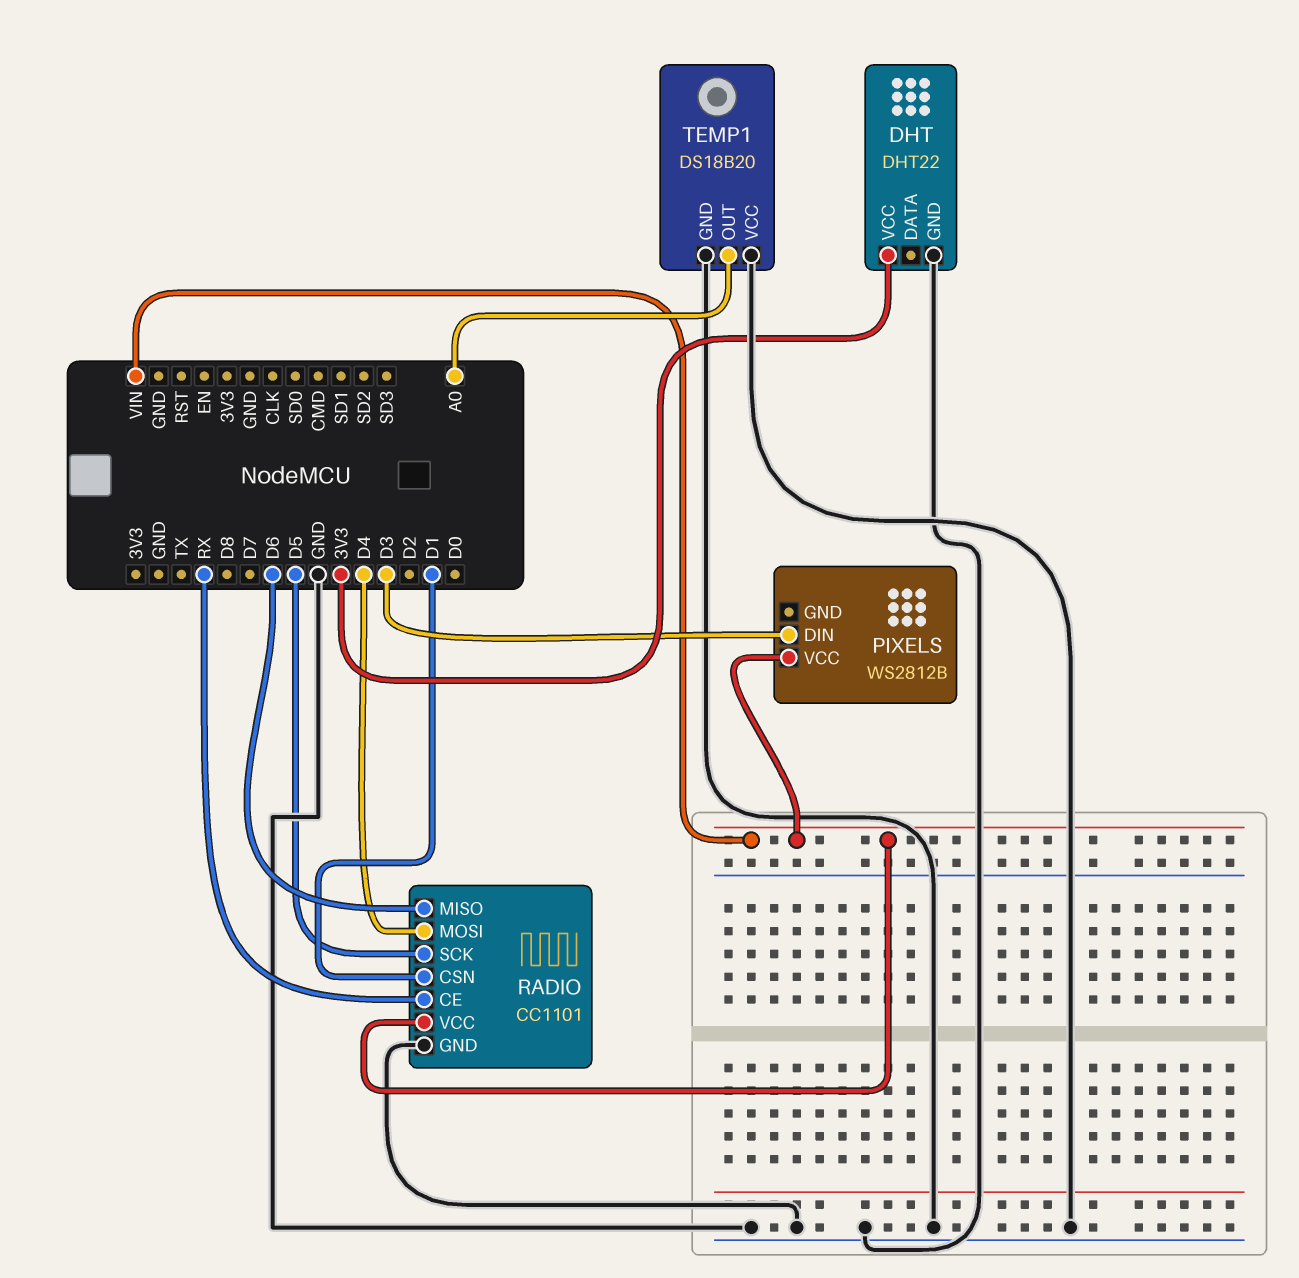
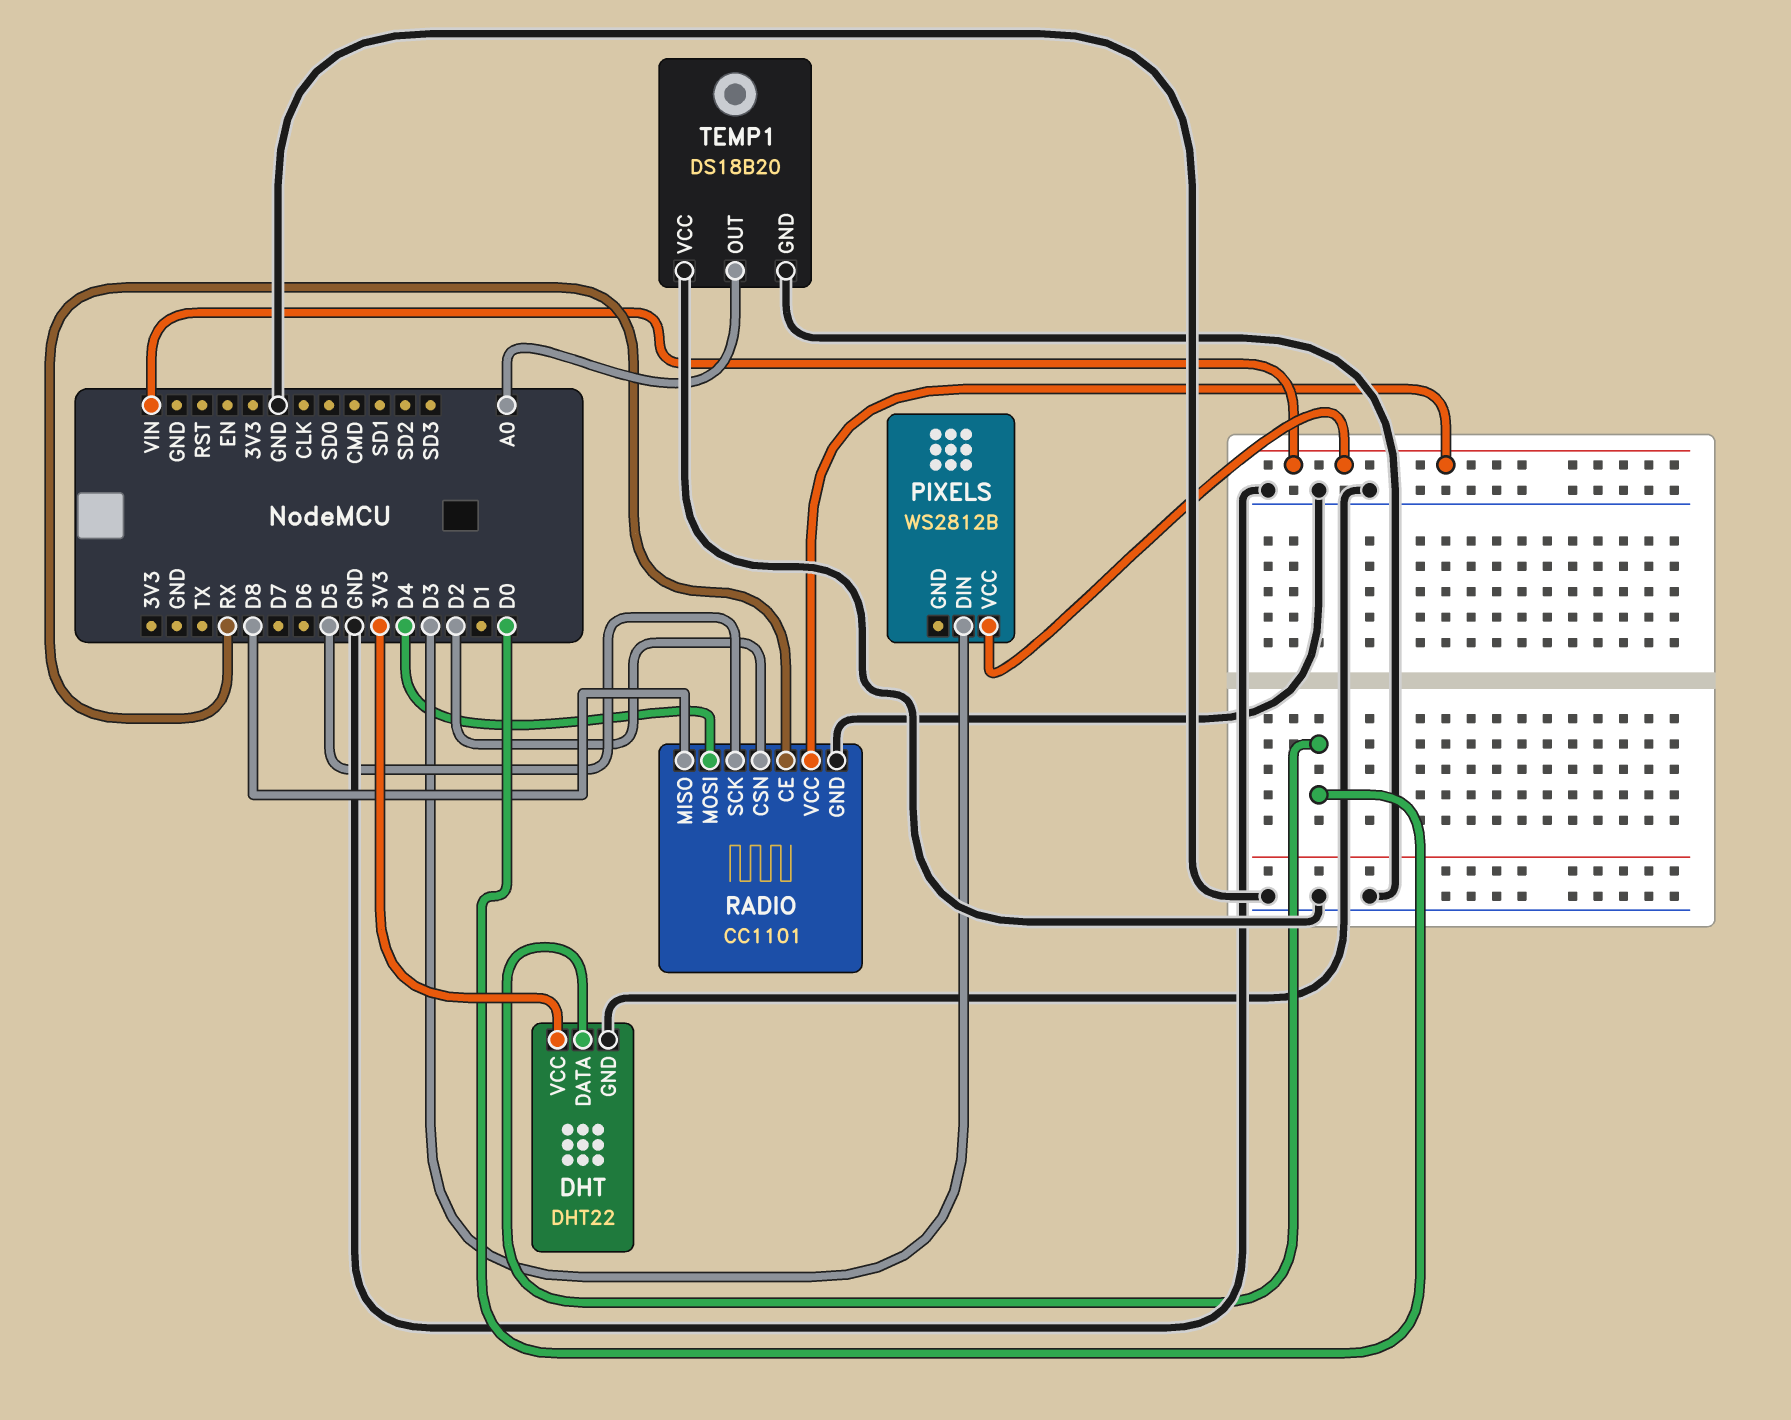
DHT pin DATA: none -> D0
RADIO pin CSN: D1 -> D2
RADIO pin MISO: D6 -> D8

